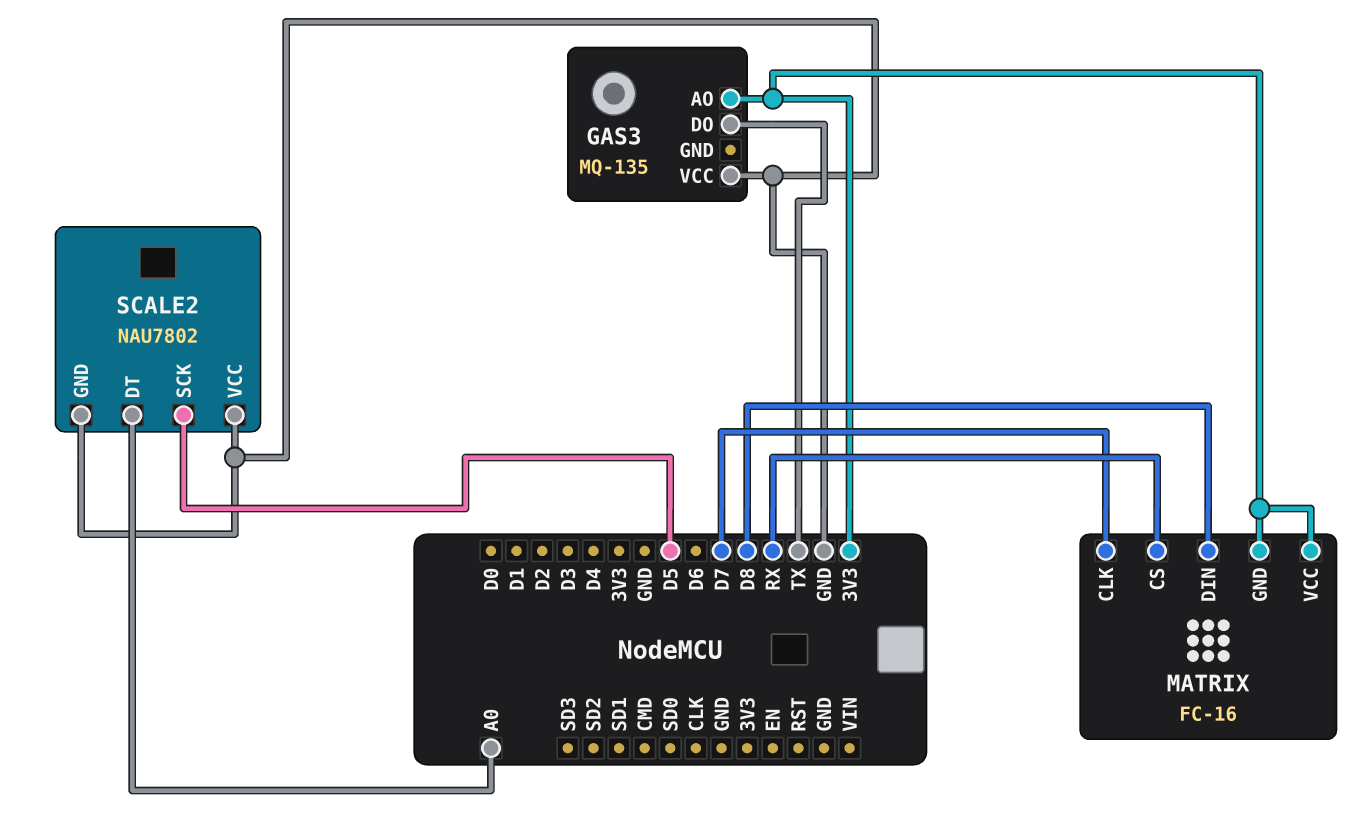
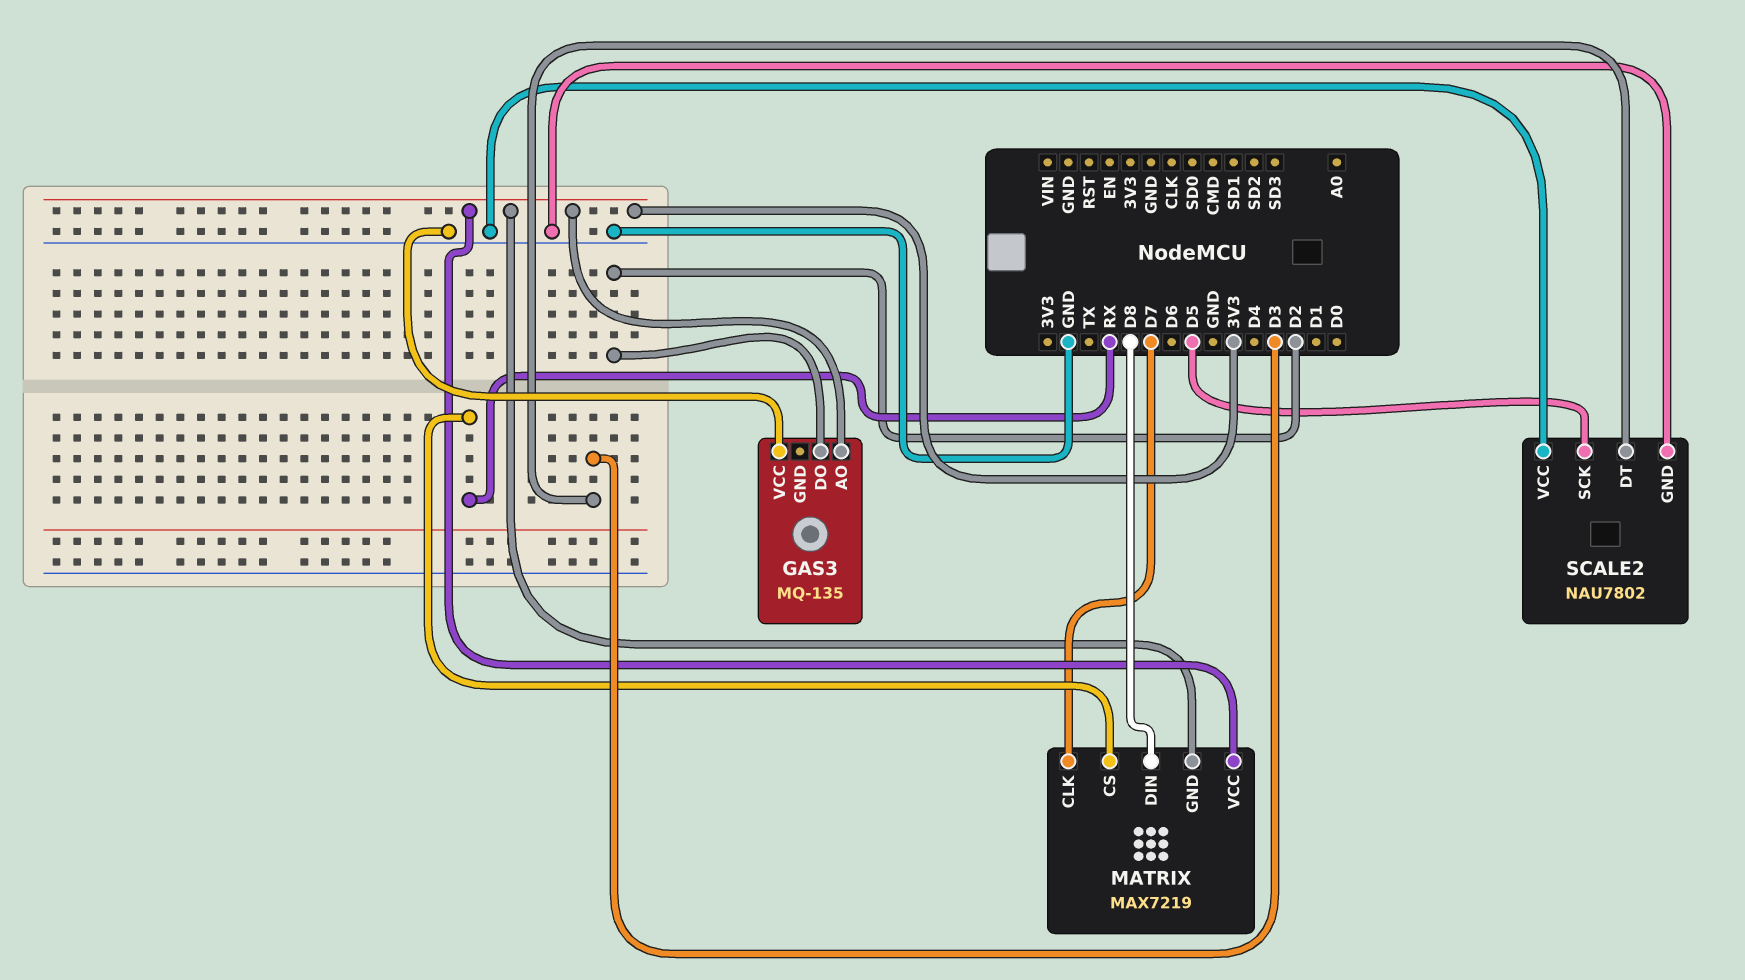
GAS3 pin DO: TX -> D2
MATRIX: FC-16 -> MAX7219
SCALE2 pin DT: A0 -> D3

